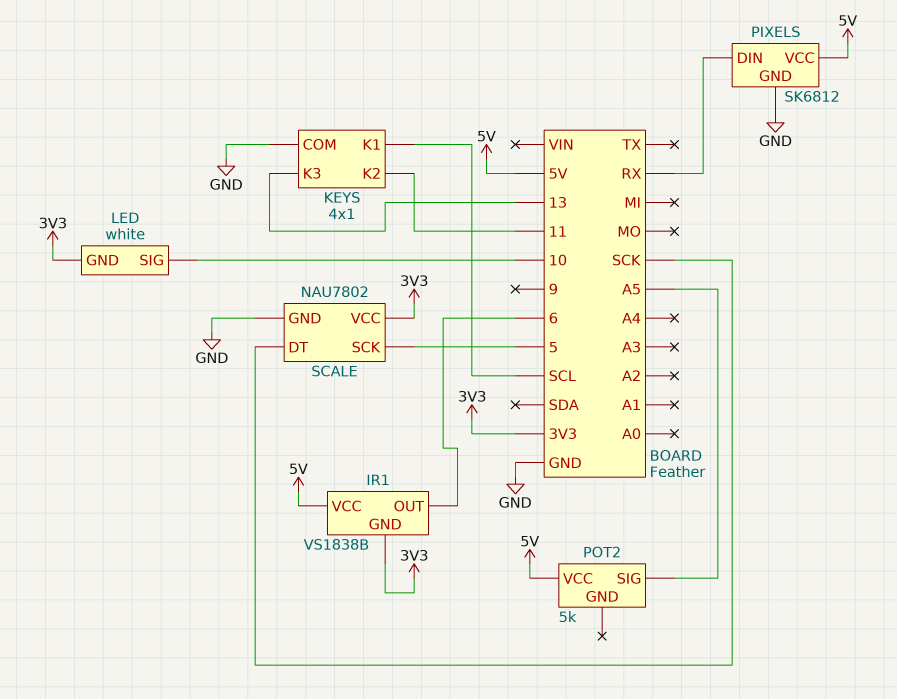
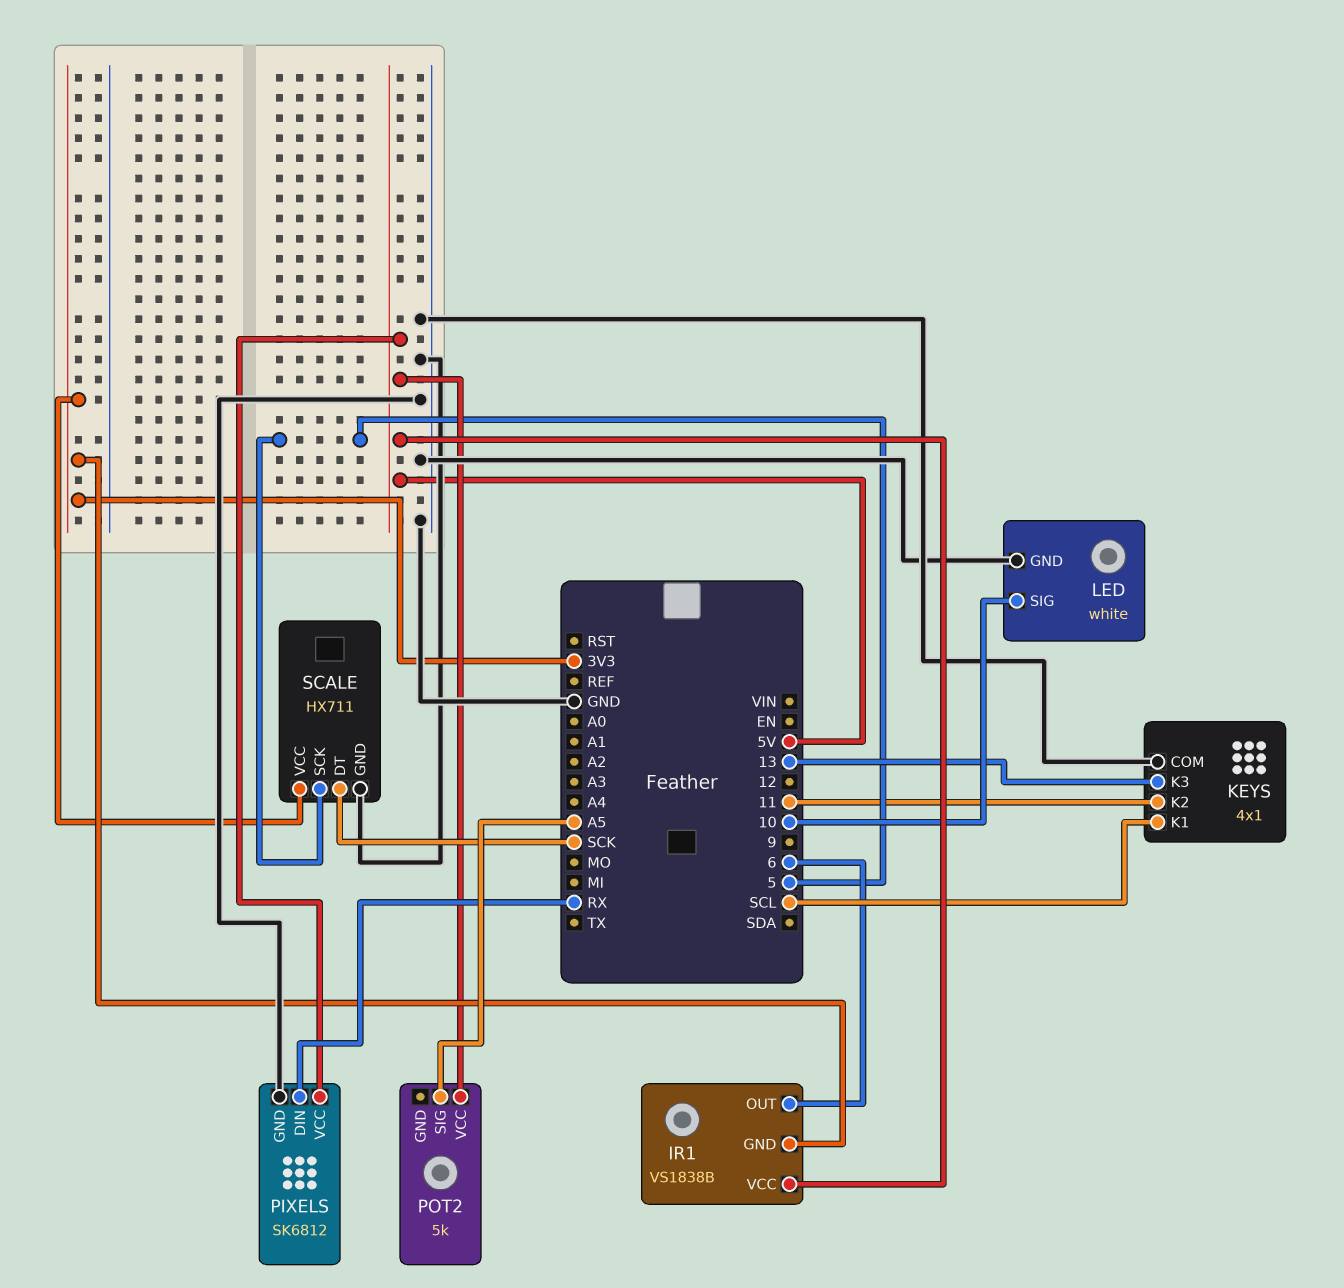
LED pin GND: 3V3 -> GND
SCALE: NAU7802 -> HX711

